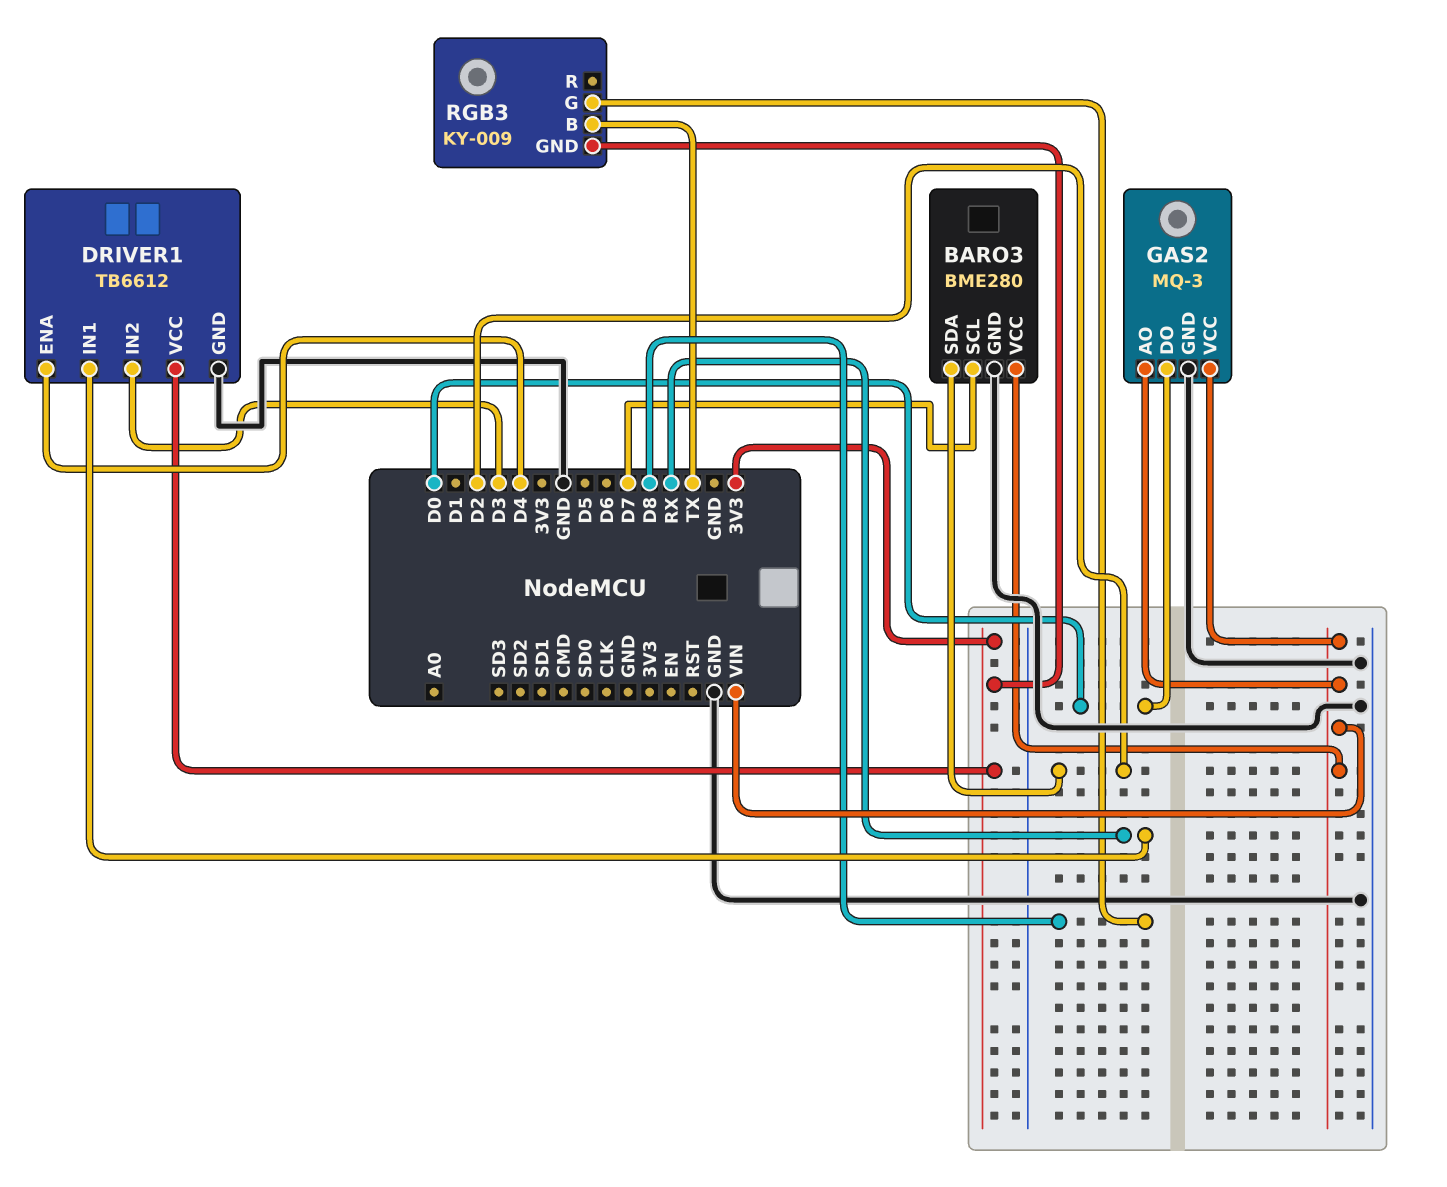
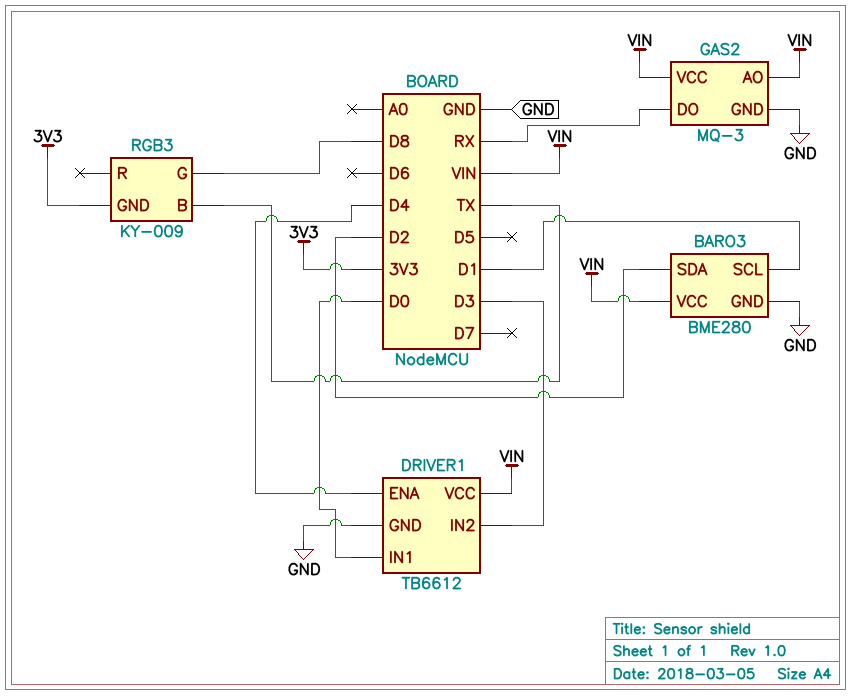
BARO3 pin SCL: D7 -> D1
DRIVER1 pin IN1: RX -> D0
DRIVER1 pin VCC: 3V3 -> VIN
GAS2 pin DO: D0 -> RX

